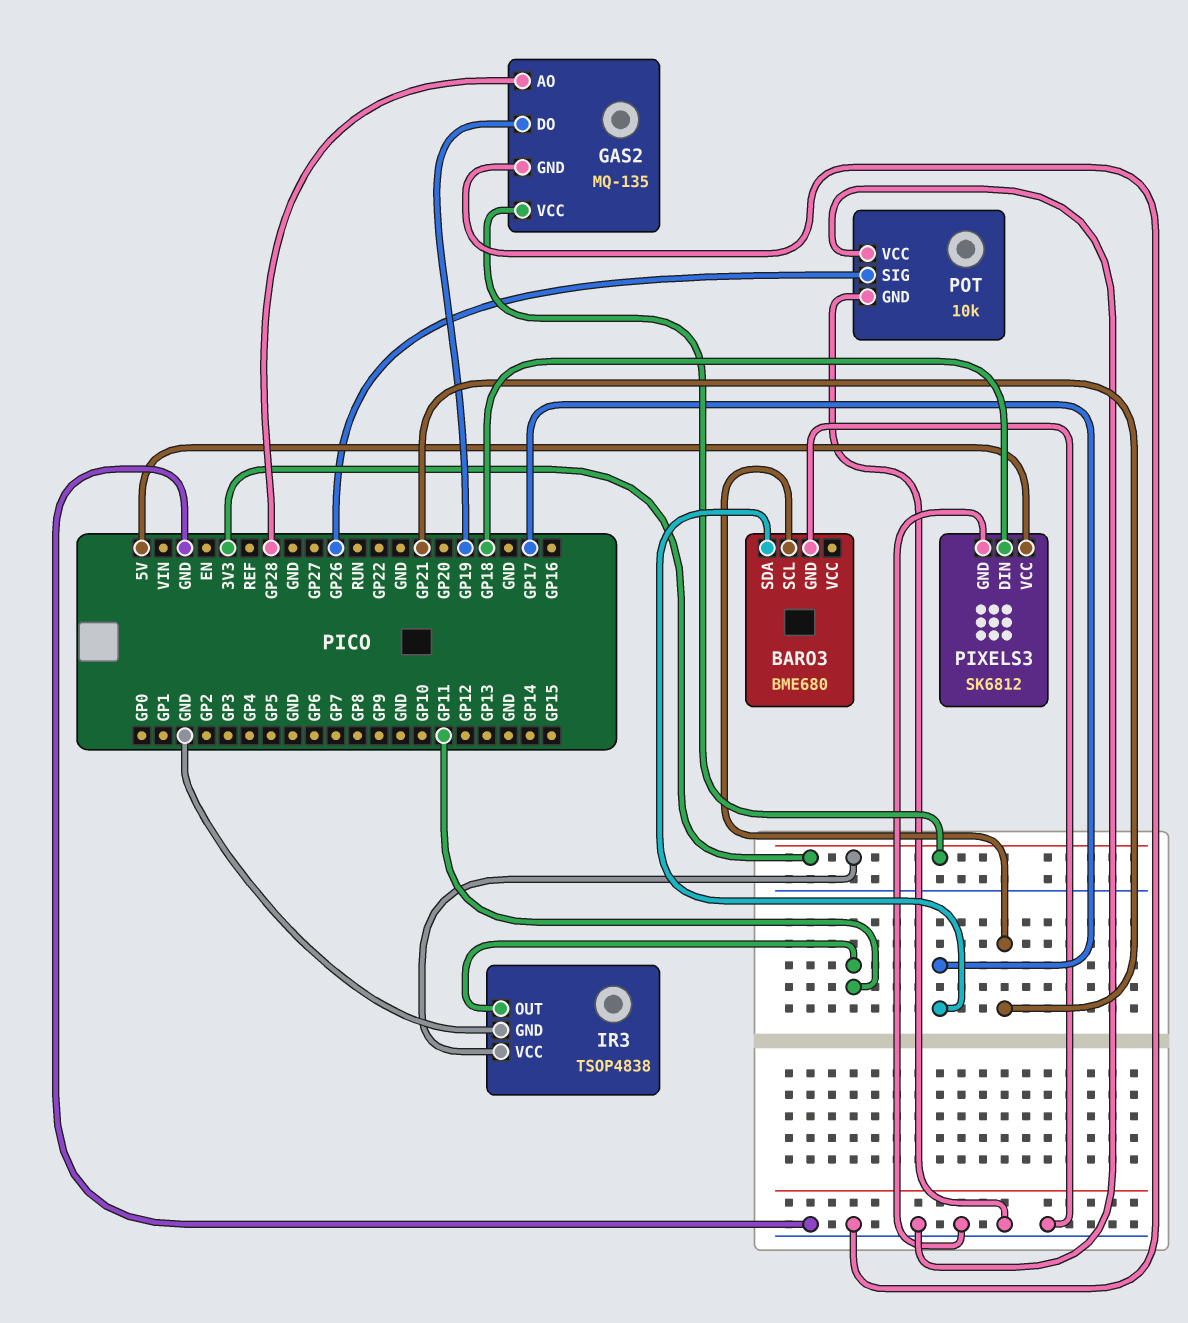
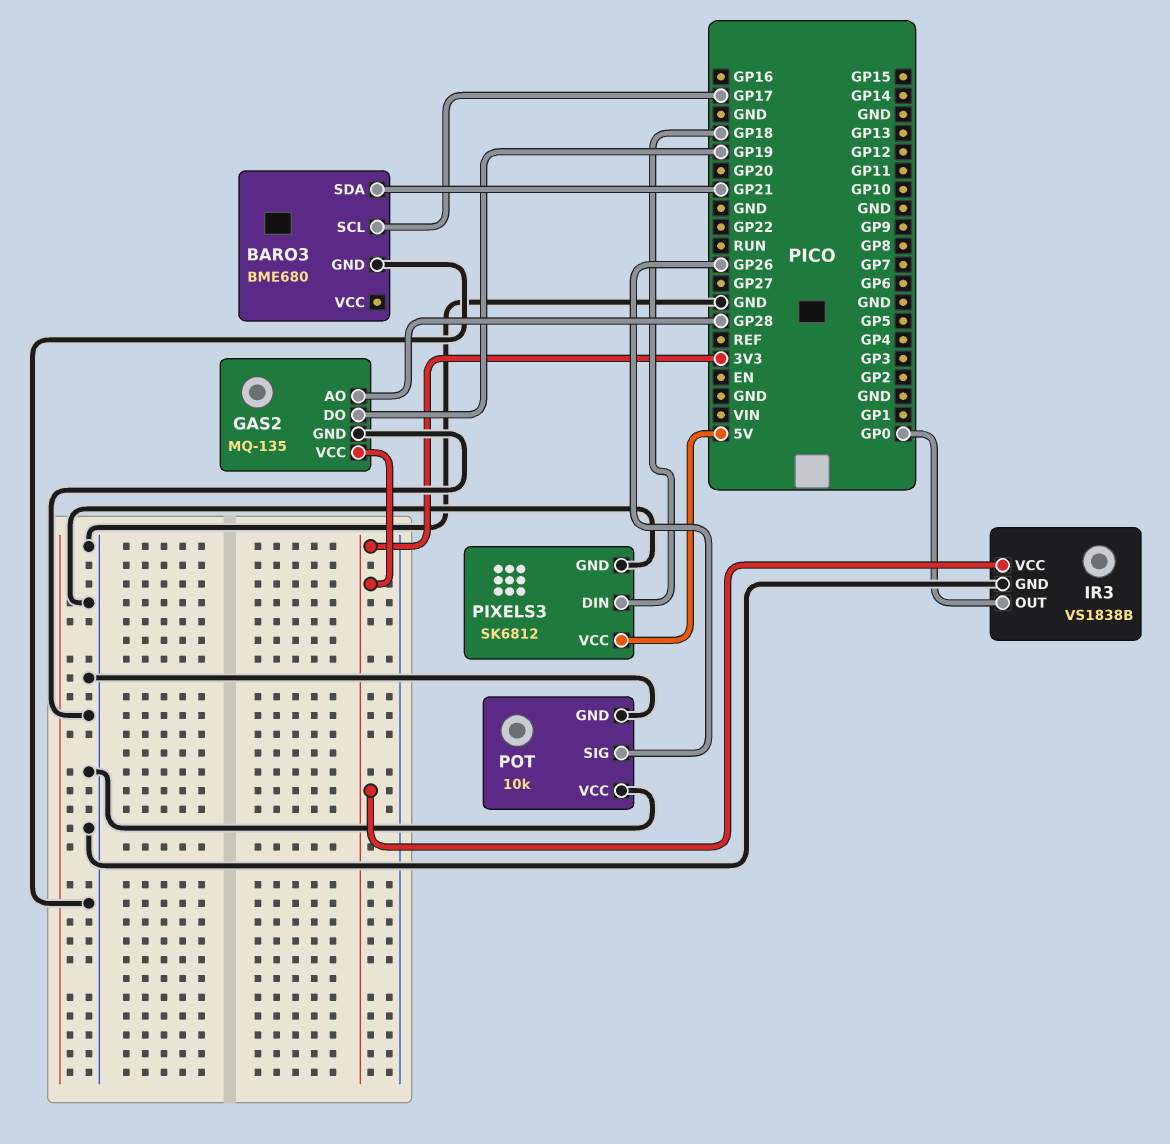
BARO3 pin SCL: GP21 -> GP17
BARO3 pin SDA: GP17 -> GP21
IR3: TSOP4838 -> VS1838B
IR3 pin OUT: GP11 -> GP0

